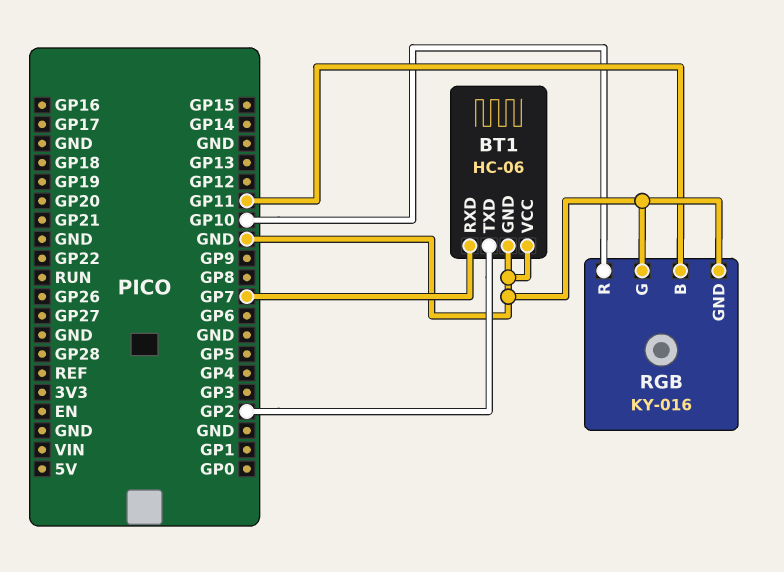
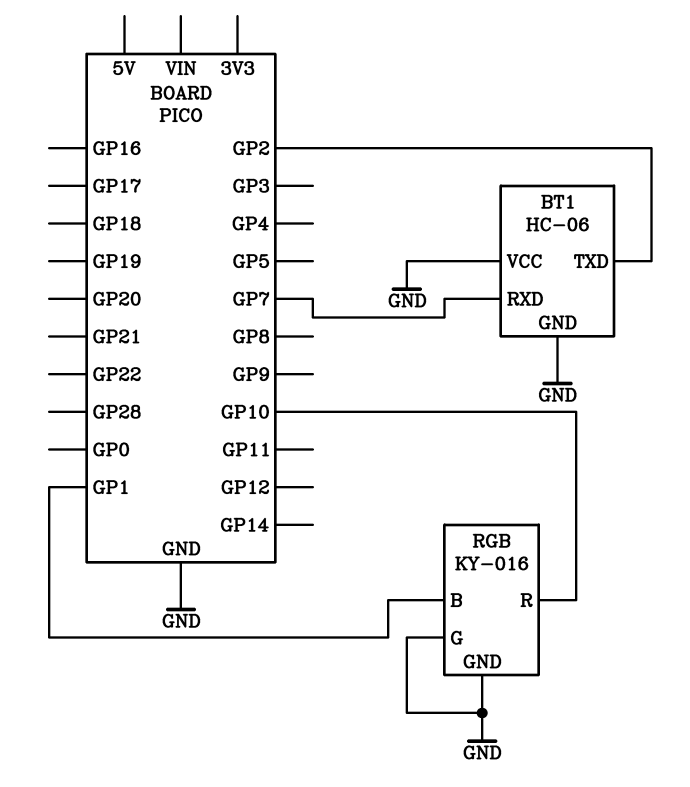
RGB pin B: GP11 -> GP1

